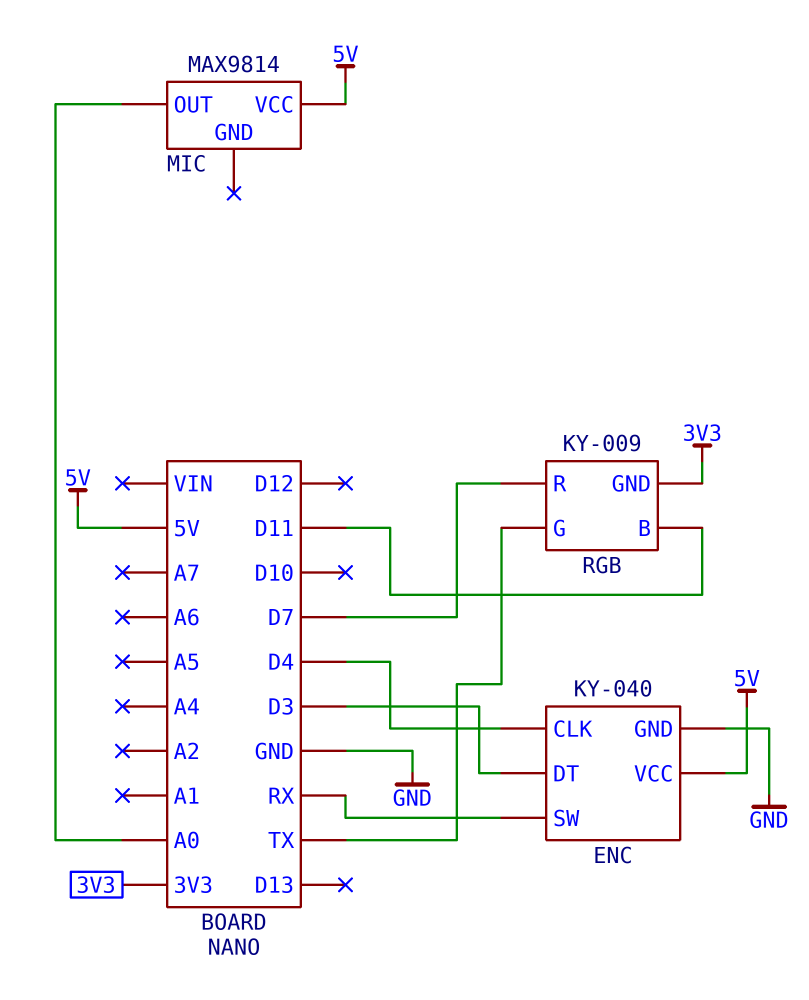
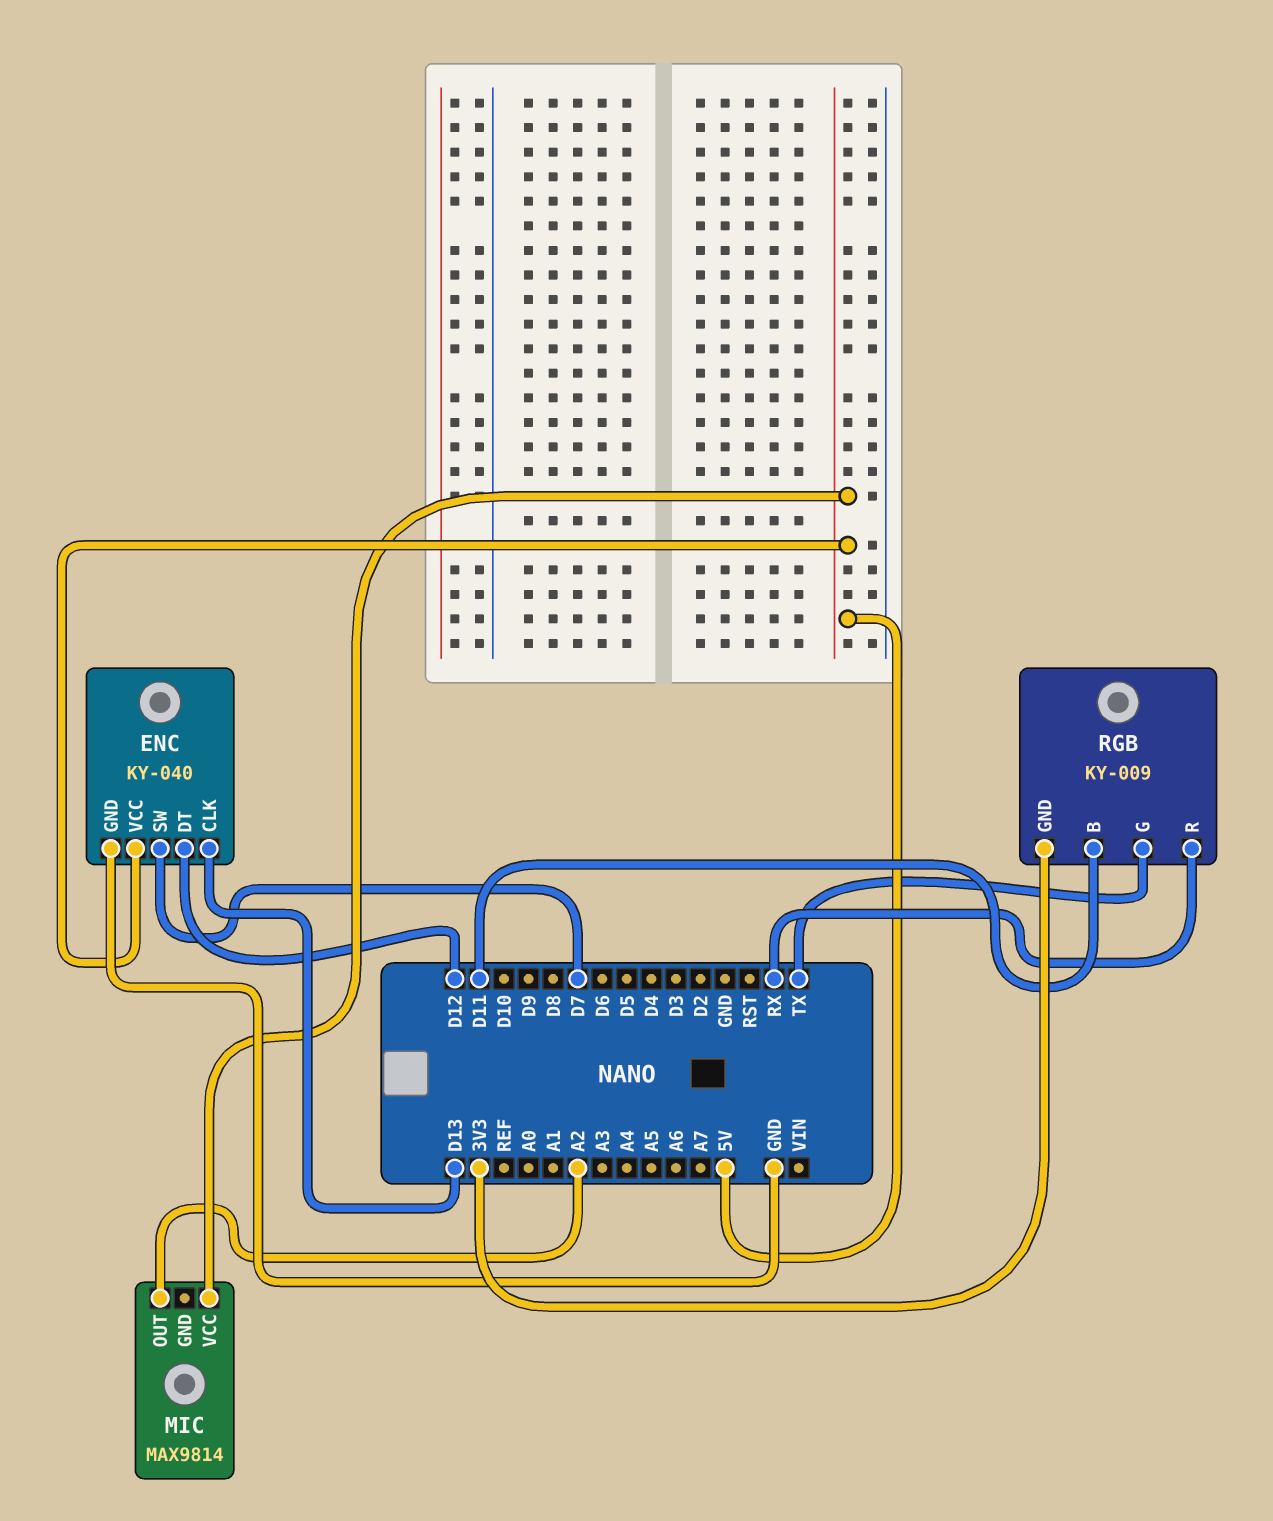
ENC pin CLK: D4 -> D13
ENC pin DT: D3 -> D12
ENC pin SW: RX -> D7
MIC pin OUT: A0 -> A2
RGB pin R: D7 -> RX

